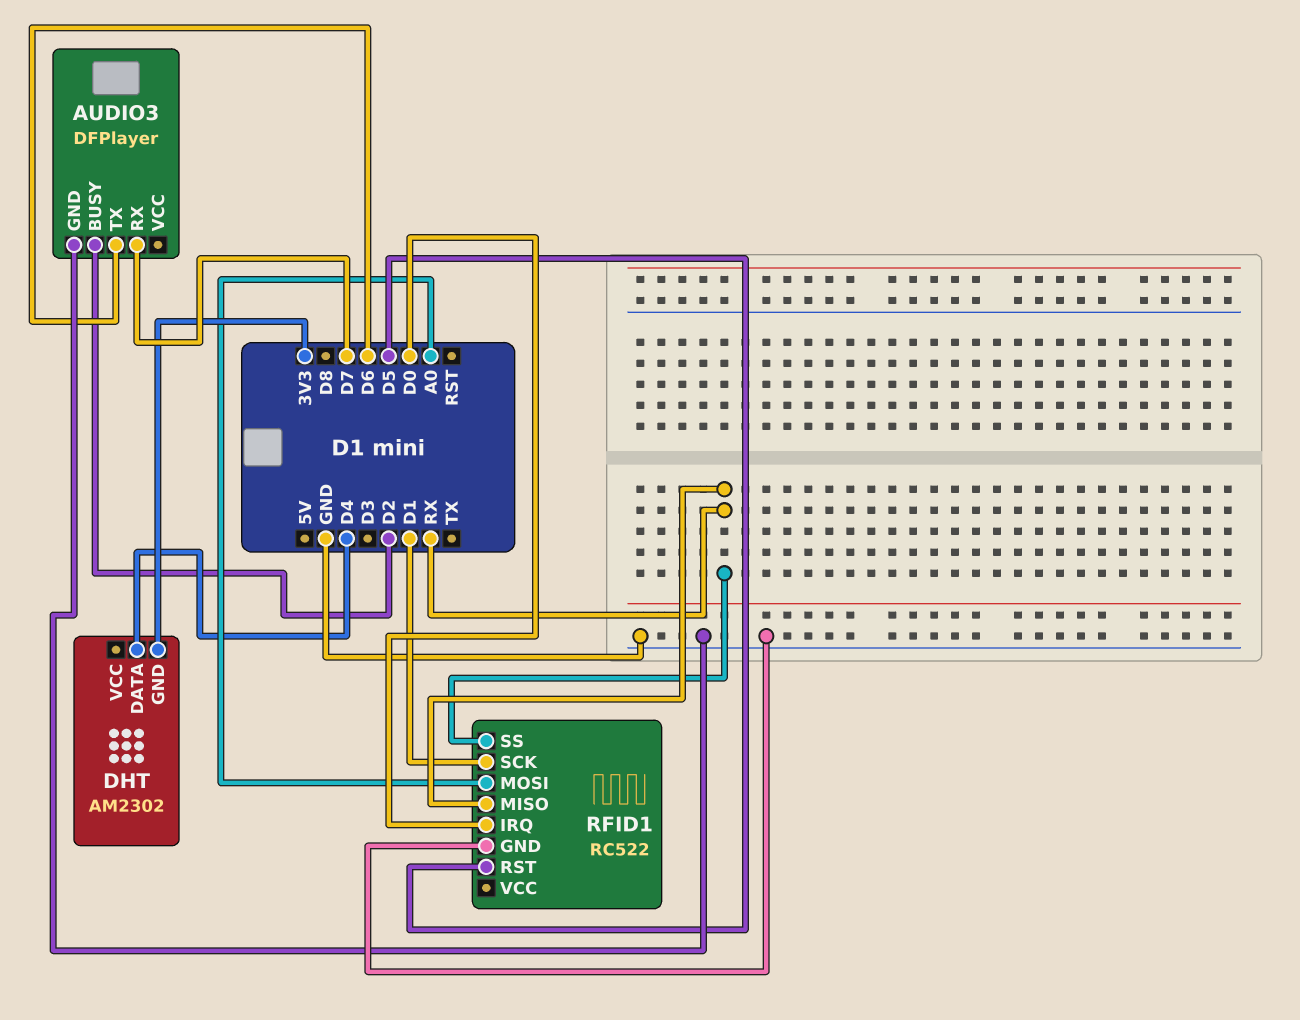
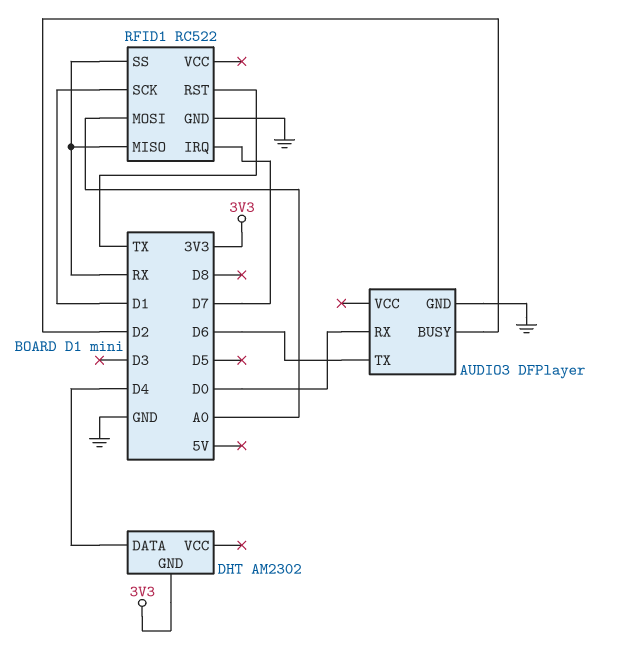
AUDIO3 pin RX: D7 -> D0
RFID1 pin IRQ: D0 -> D7
RFID1 pin RST: D5 -> TX

